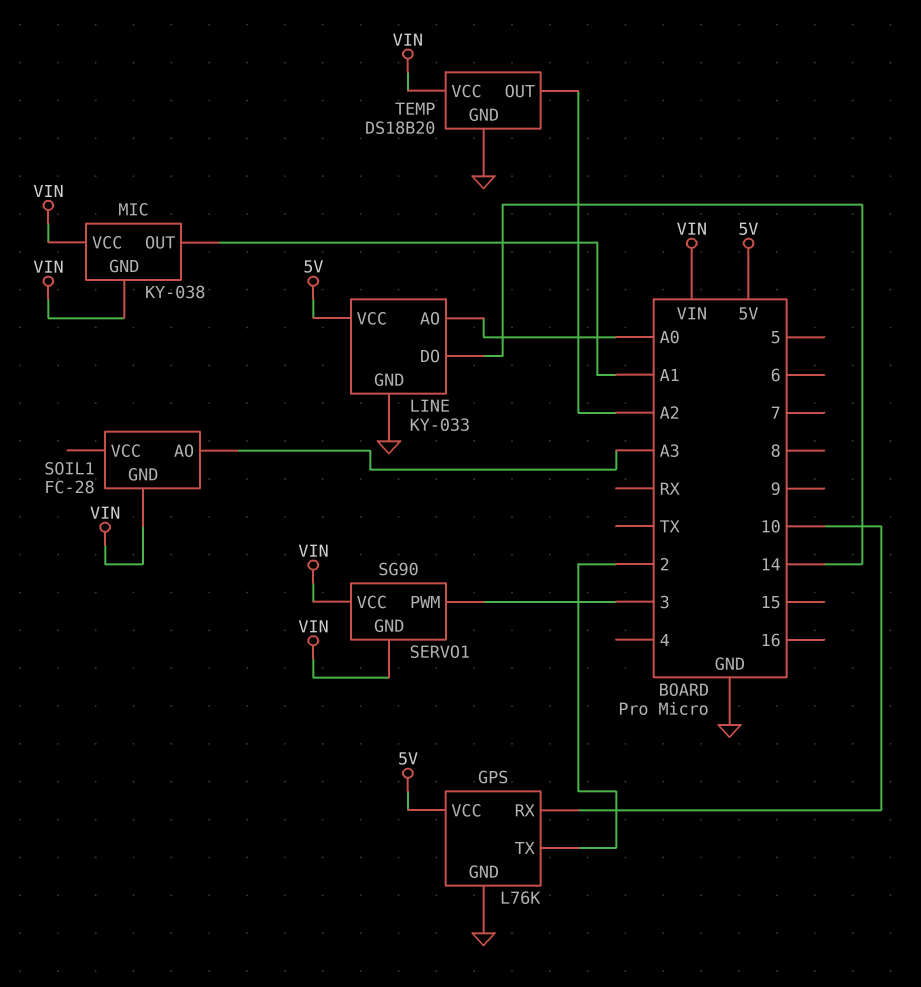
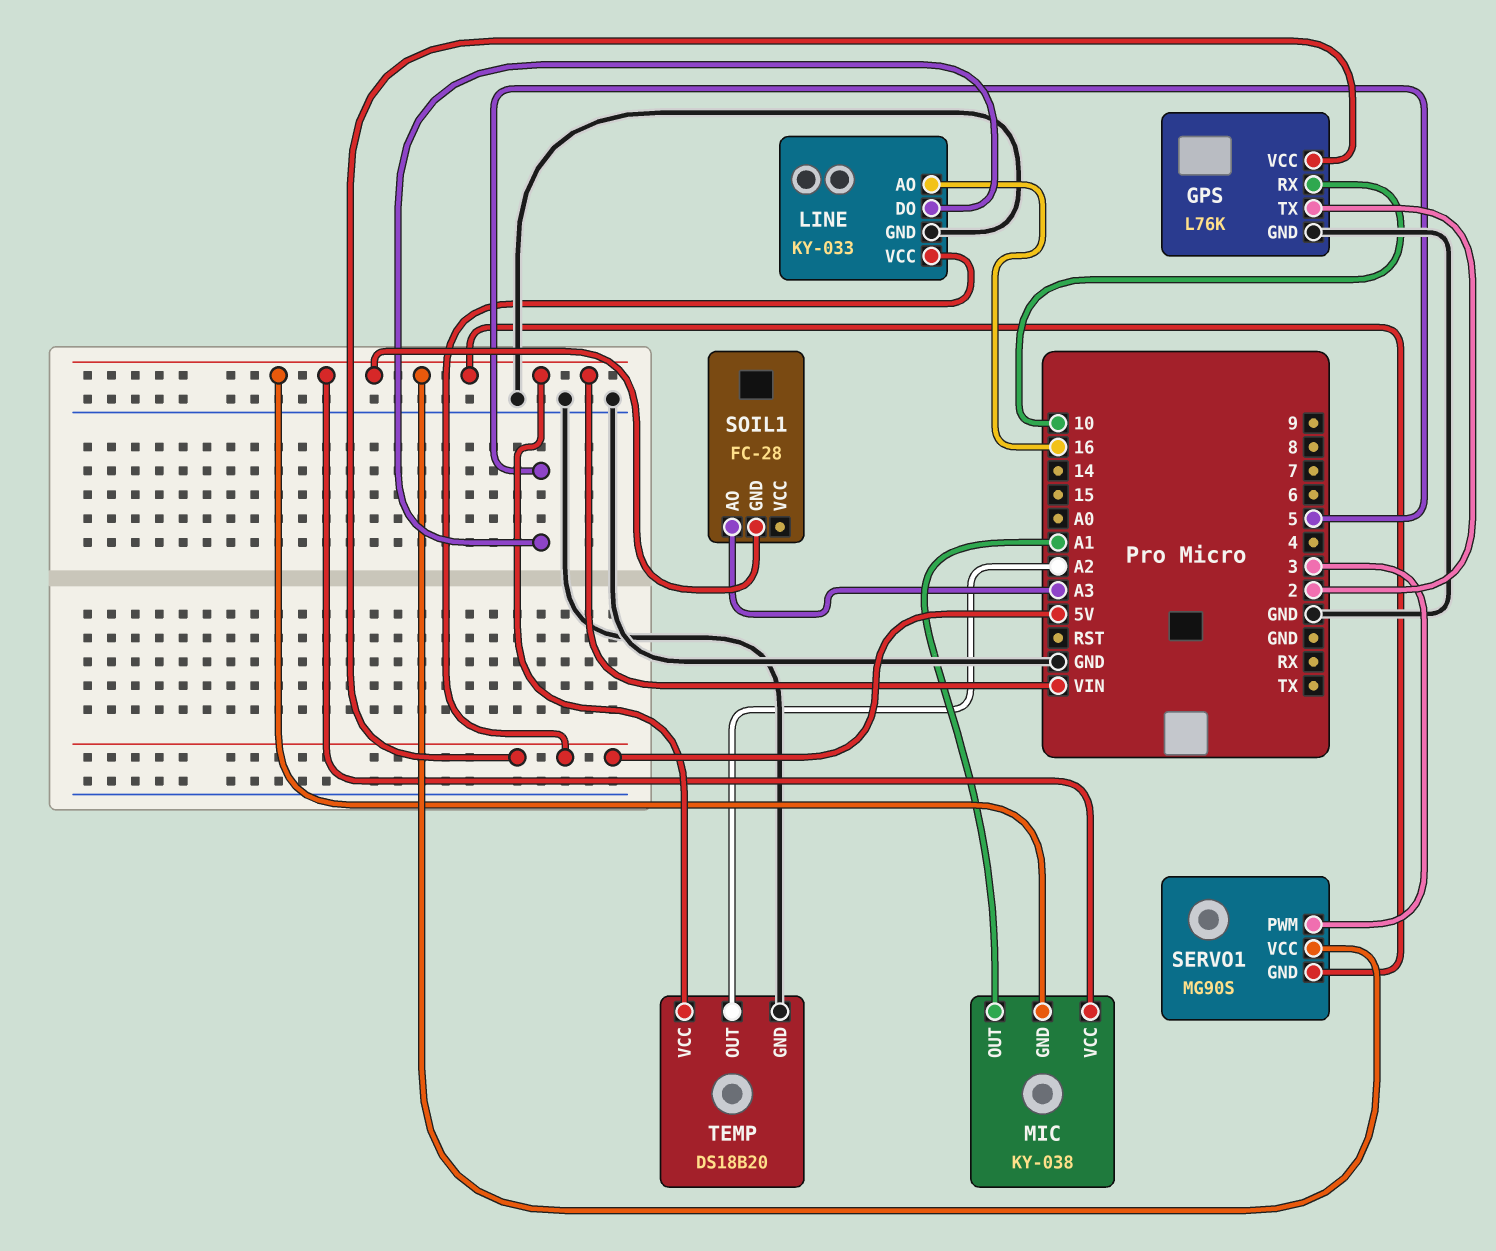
LINE pin AO: A0 -> 16
LINE pin DO: 14 -> 5
SERVO1: SG90 -> MG90S

